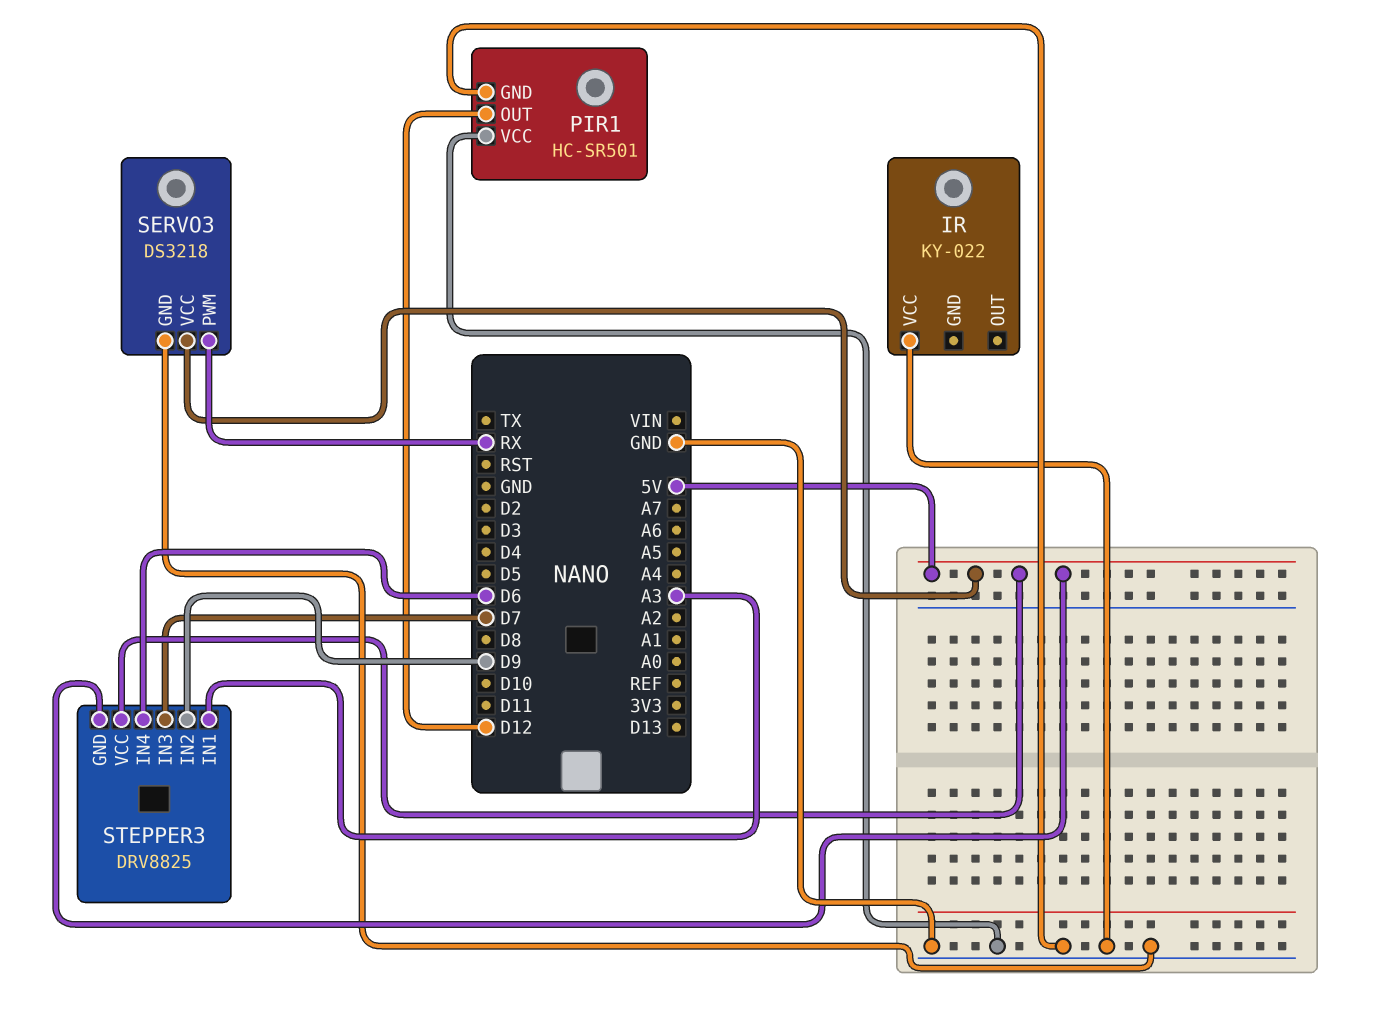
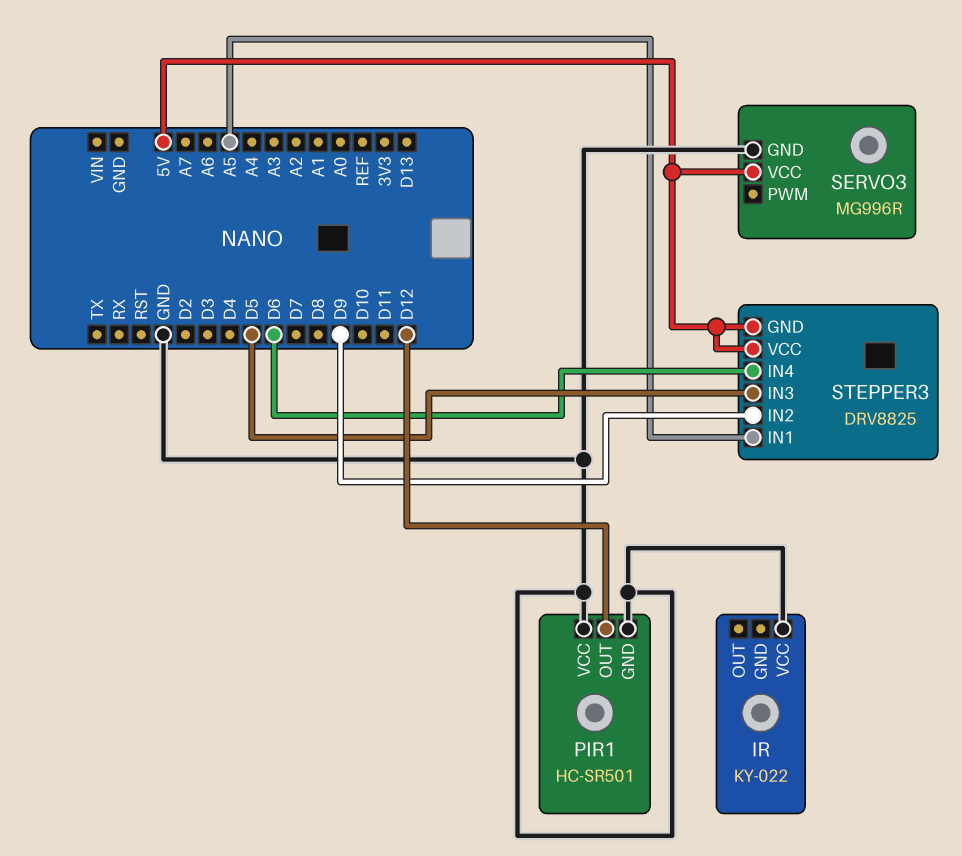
SERVO3: DS3218 -> MG996R
SERVO3 pin PWM: RX -> none
STEPPER3 pin IN1: A3 -> A5
STEPPER3 pin IN3: D7 -> D5

